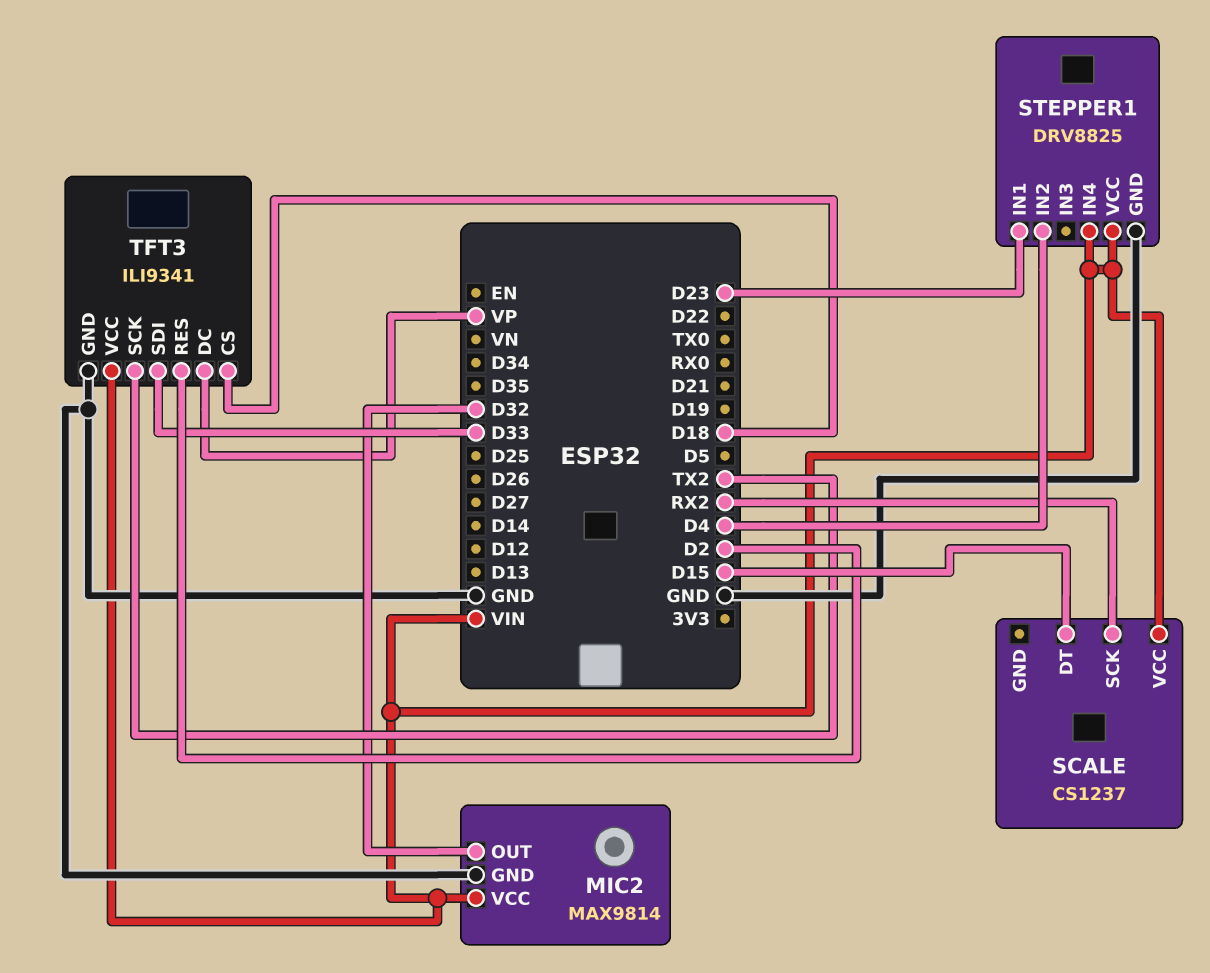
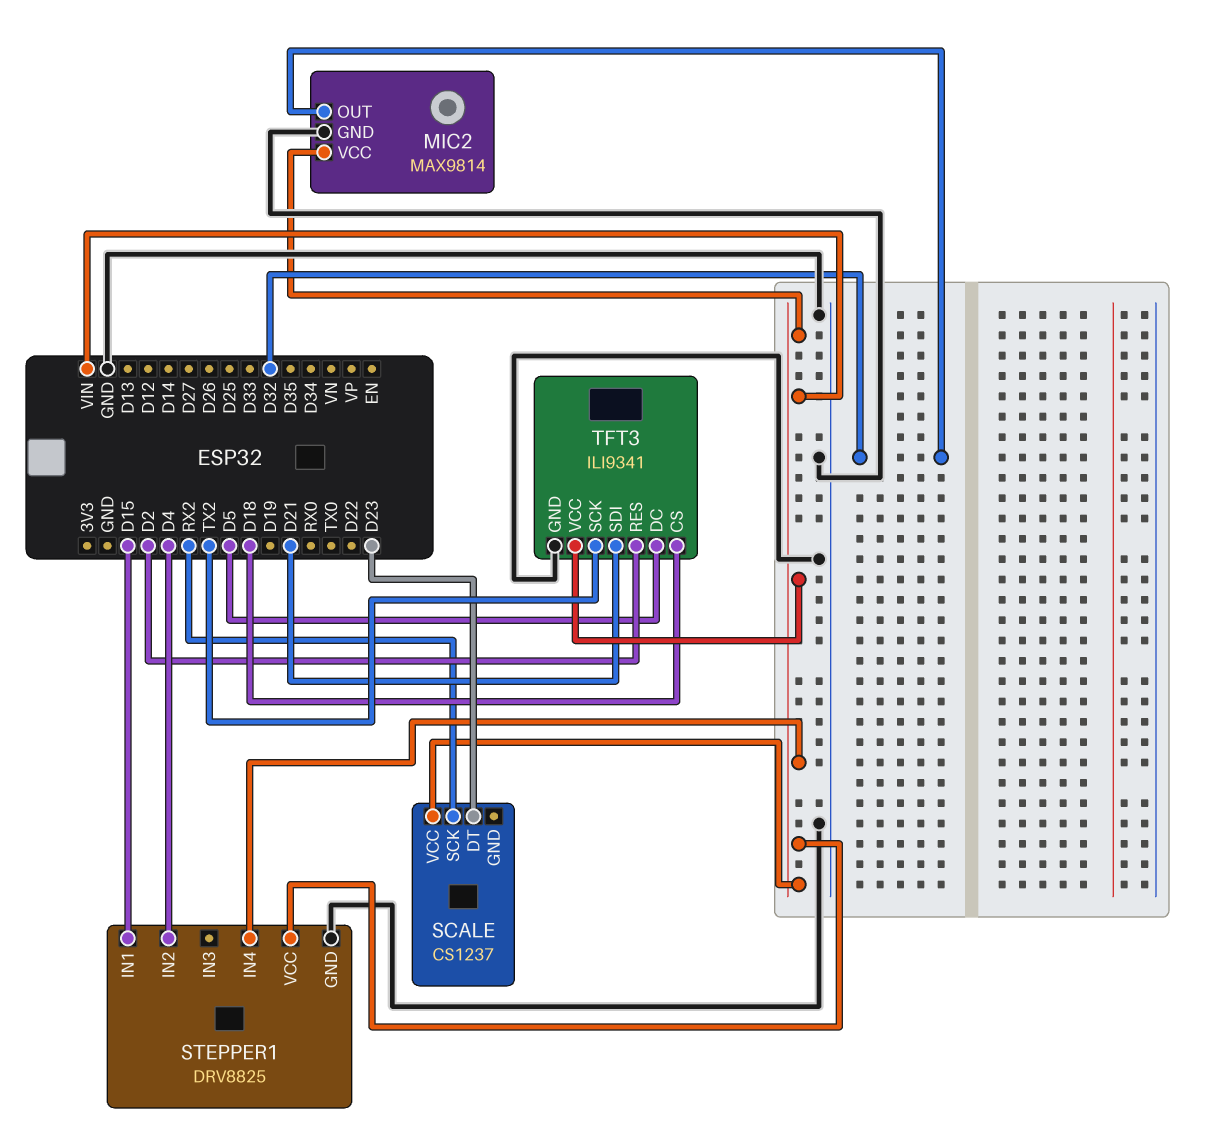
SCALE pin DT: D15 -> D23
STEPPER1 pin IN1: D23 -> D15
TFT3 pin DC: VP -> D5
TFT3 pin SDI: D33 -> D21

